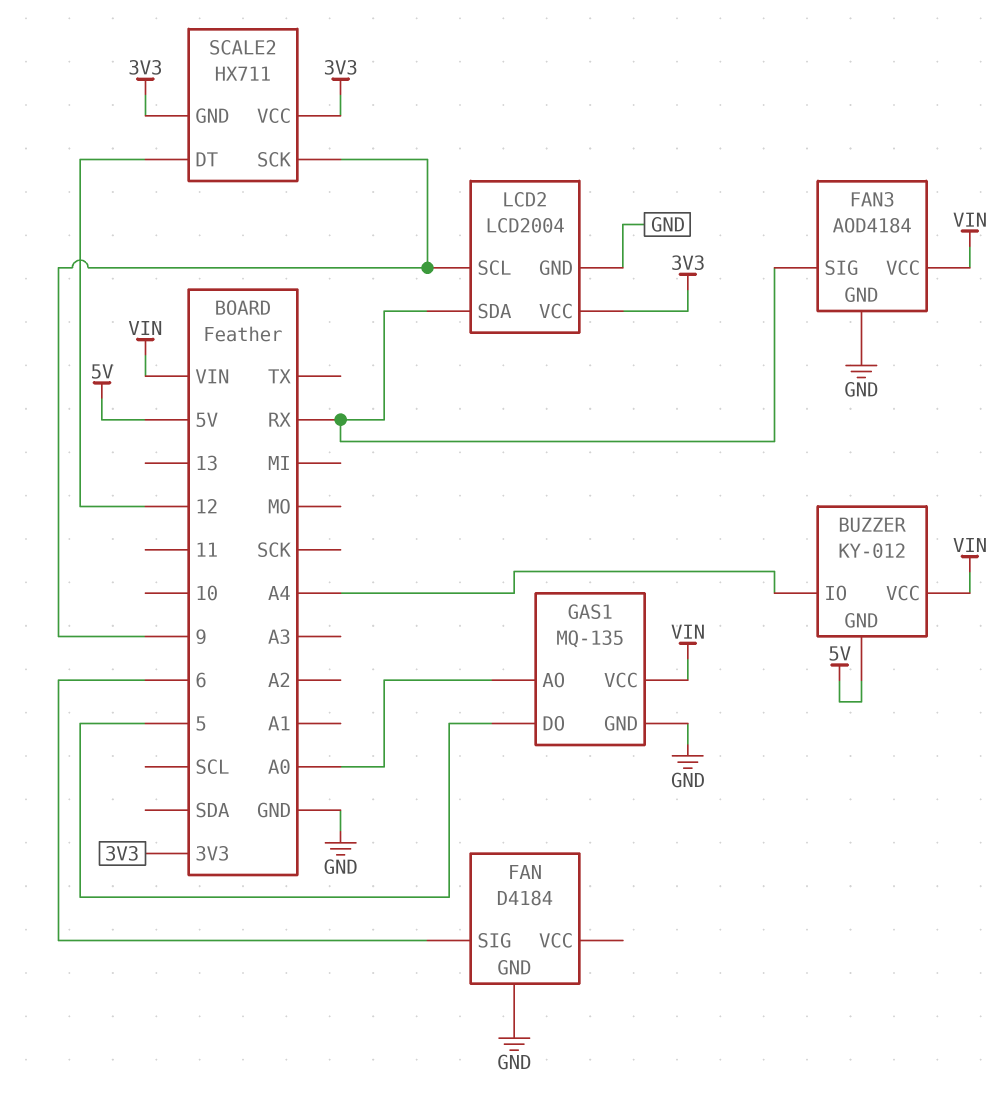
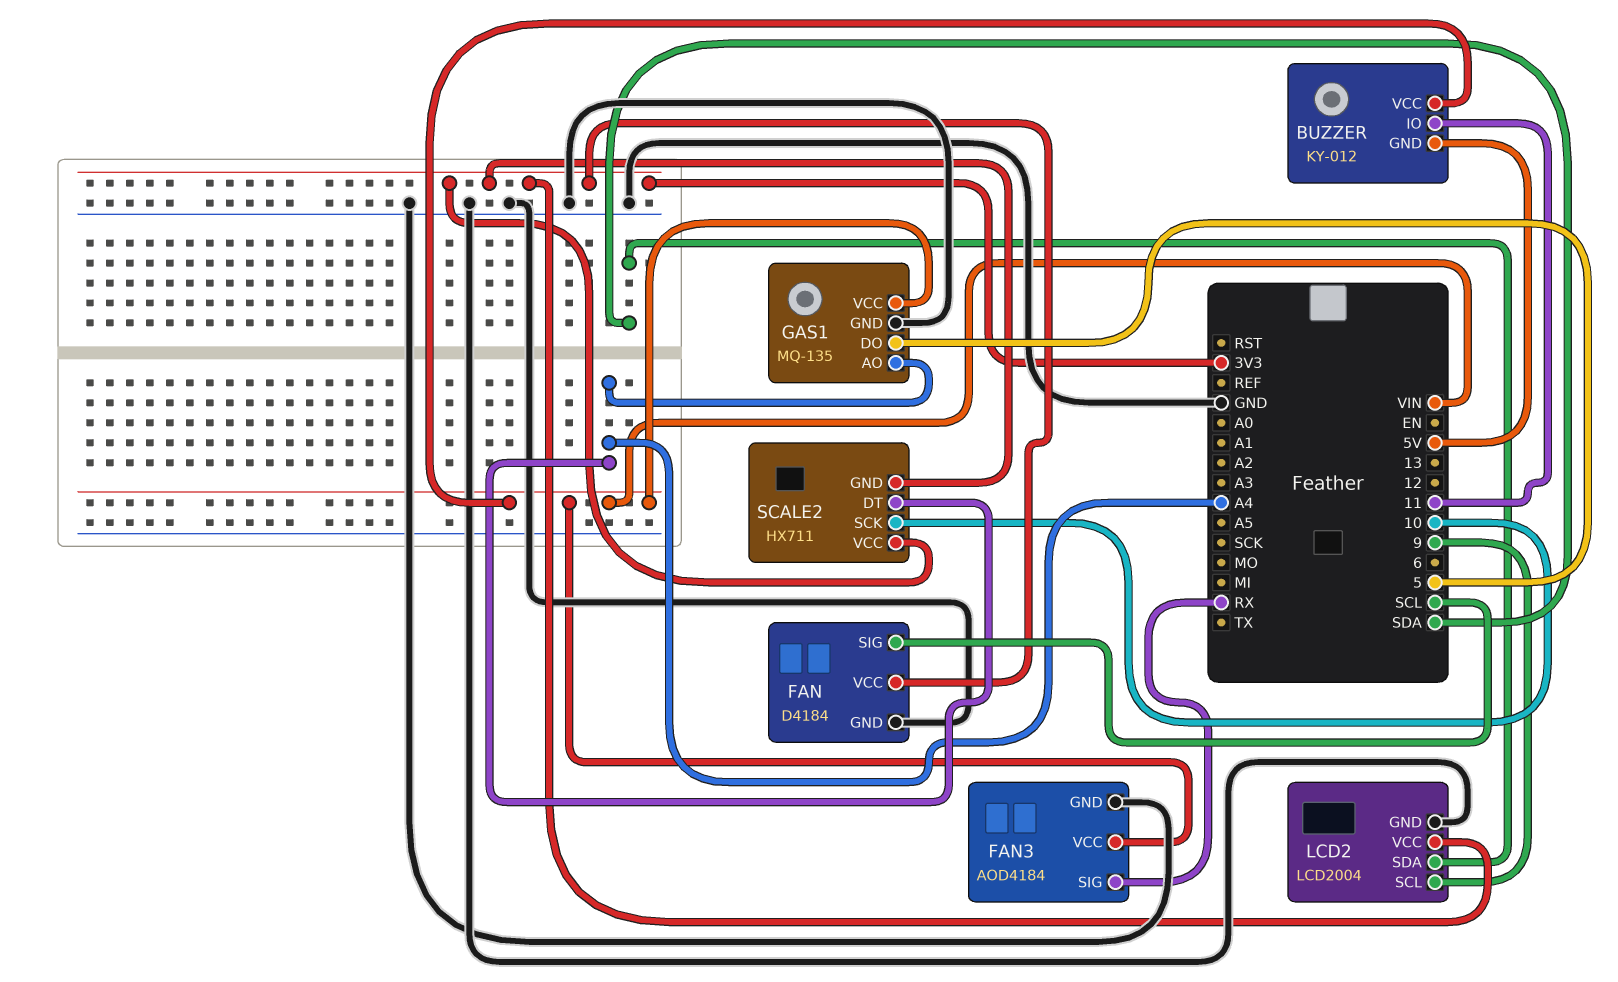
BUZZER pin IO: A4 -> 11
FAN pin SIG: 6 -> SCL
FAN pin VCC: none -> 3V3
GAS1 pin AO: A0 -> A4
LCD2 pin SDA: RX -> SDA
SCALE2 pin DT: 12 -> A4
SCALE2 pin SCK: 9 -> 10

